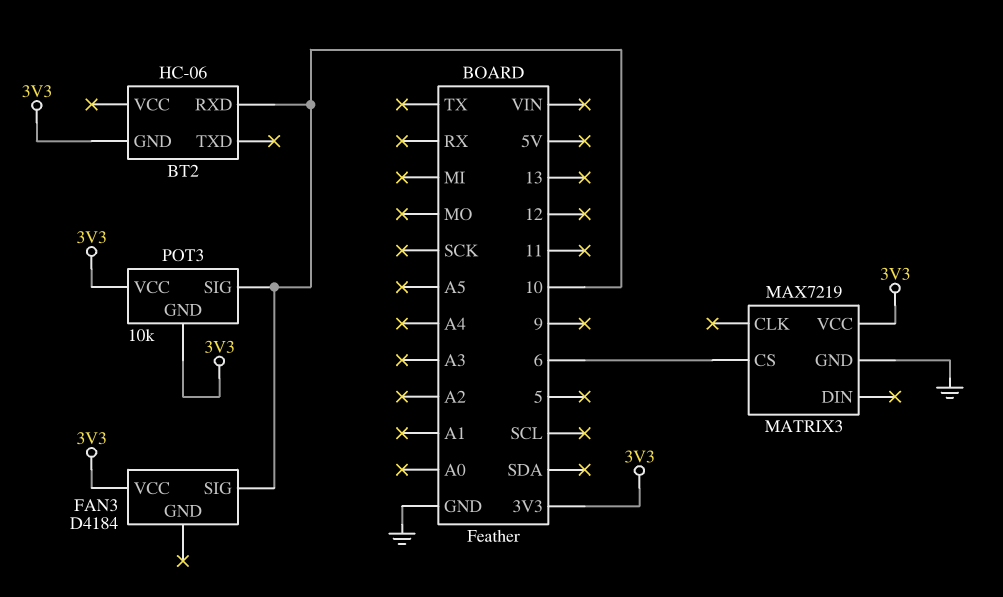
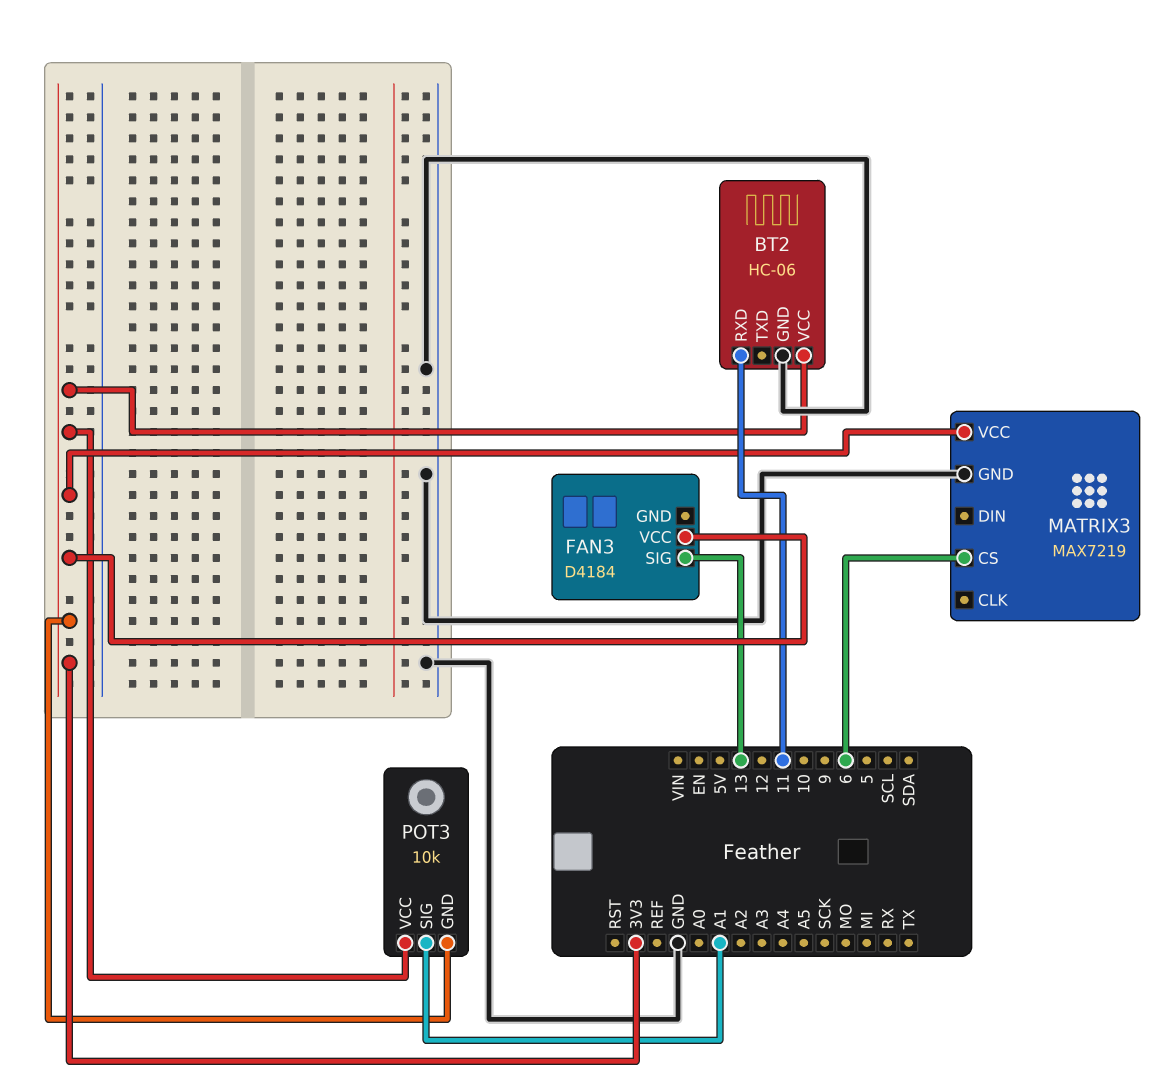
BT2 pin GND: 3V3 -> GND
BT2 pin RXD: 10 -> 11
BT2 pin VCC: none -> 3V3
FAN3 pin SIG: 10 -> 13
POT3 pin SIG: 10 -> A1

